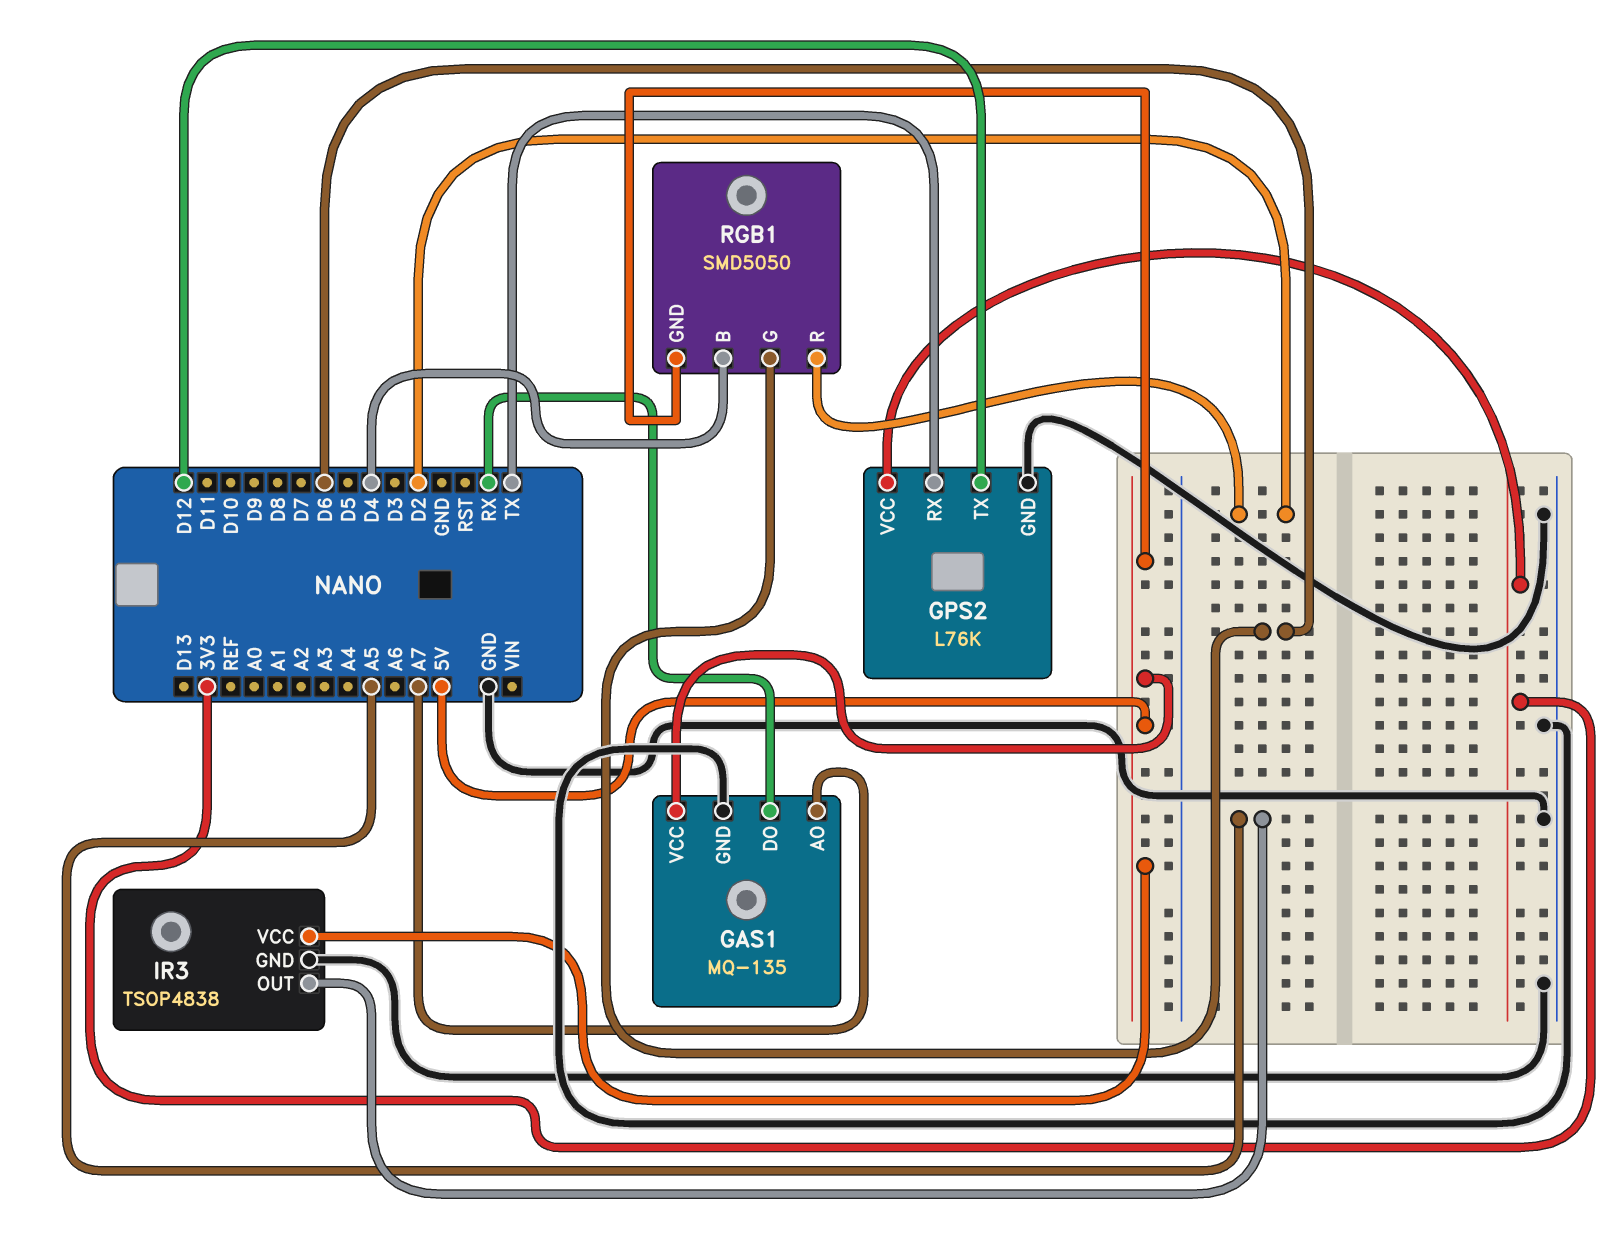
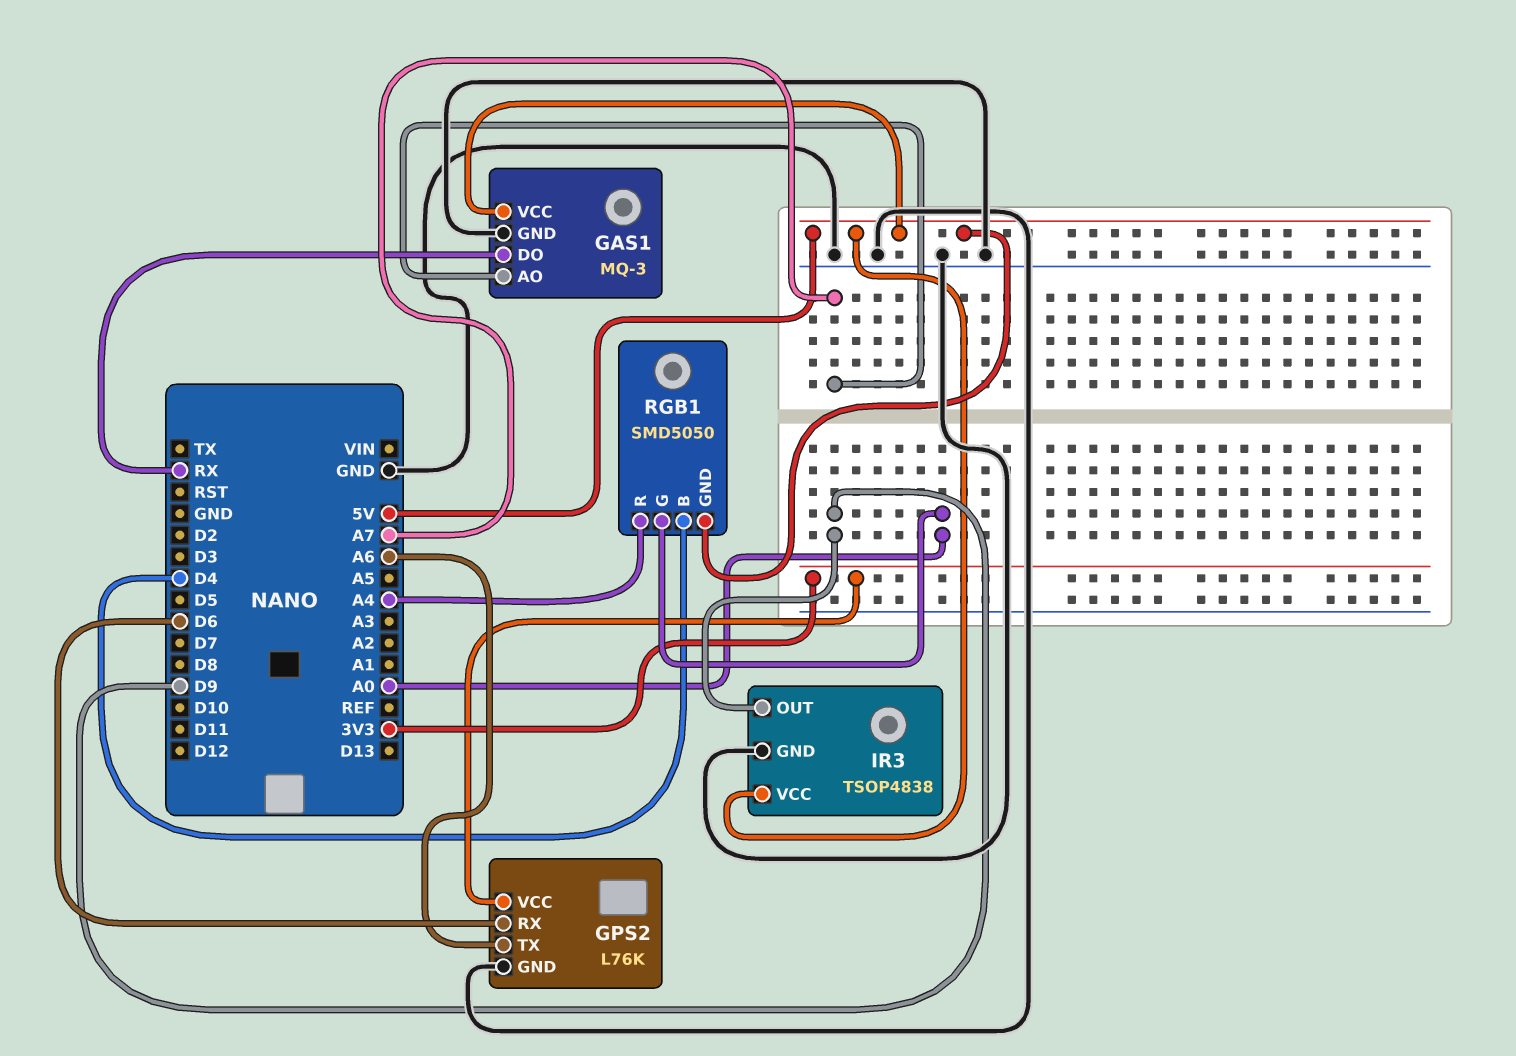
GAS1: MQ-135 -> MQ-3
GPS2 pin RX: TX -> D6
GPS2 pin TX: D12 -> A6
IR3 pin OUT: A5 -> D9
RGB1 pin G: D6 -> A0
RGB1 pin R: D2 -> A4

